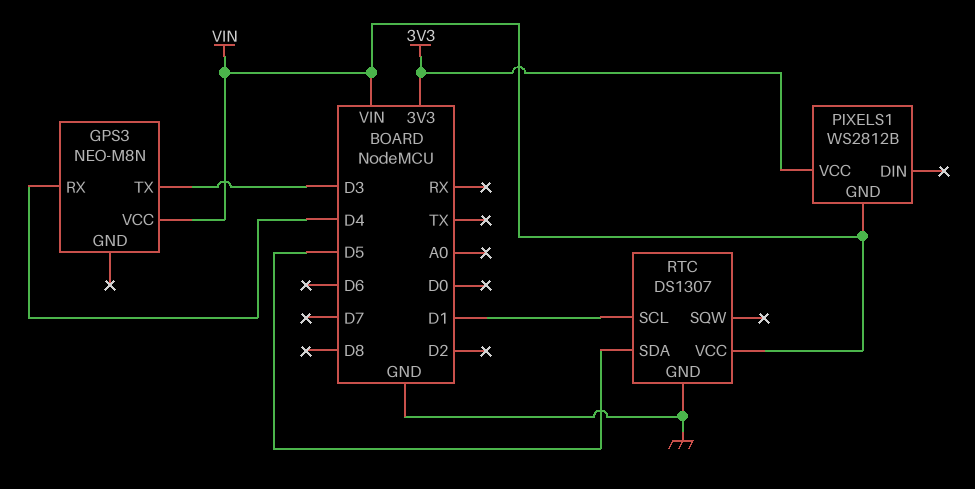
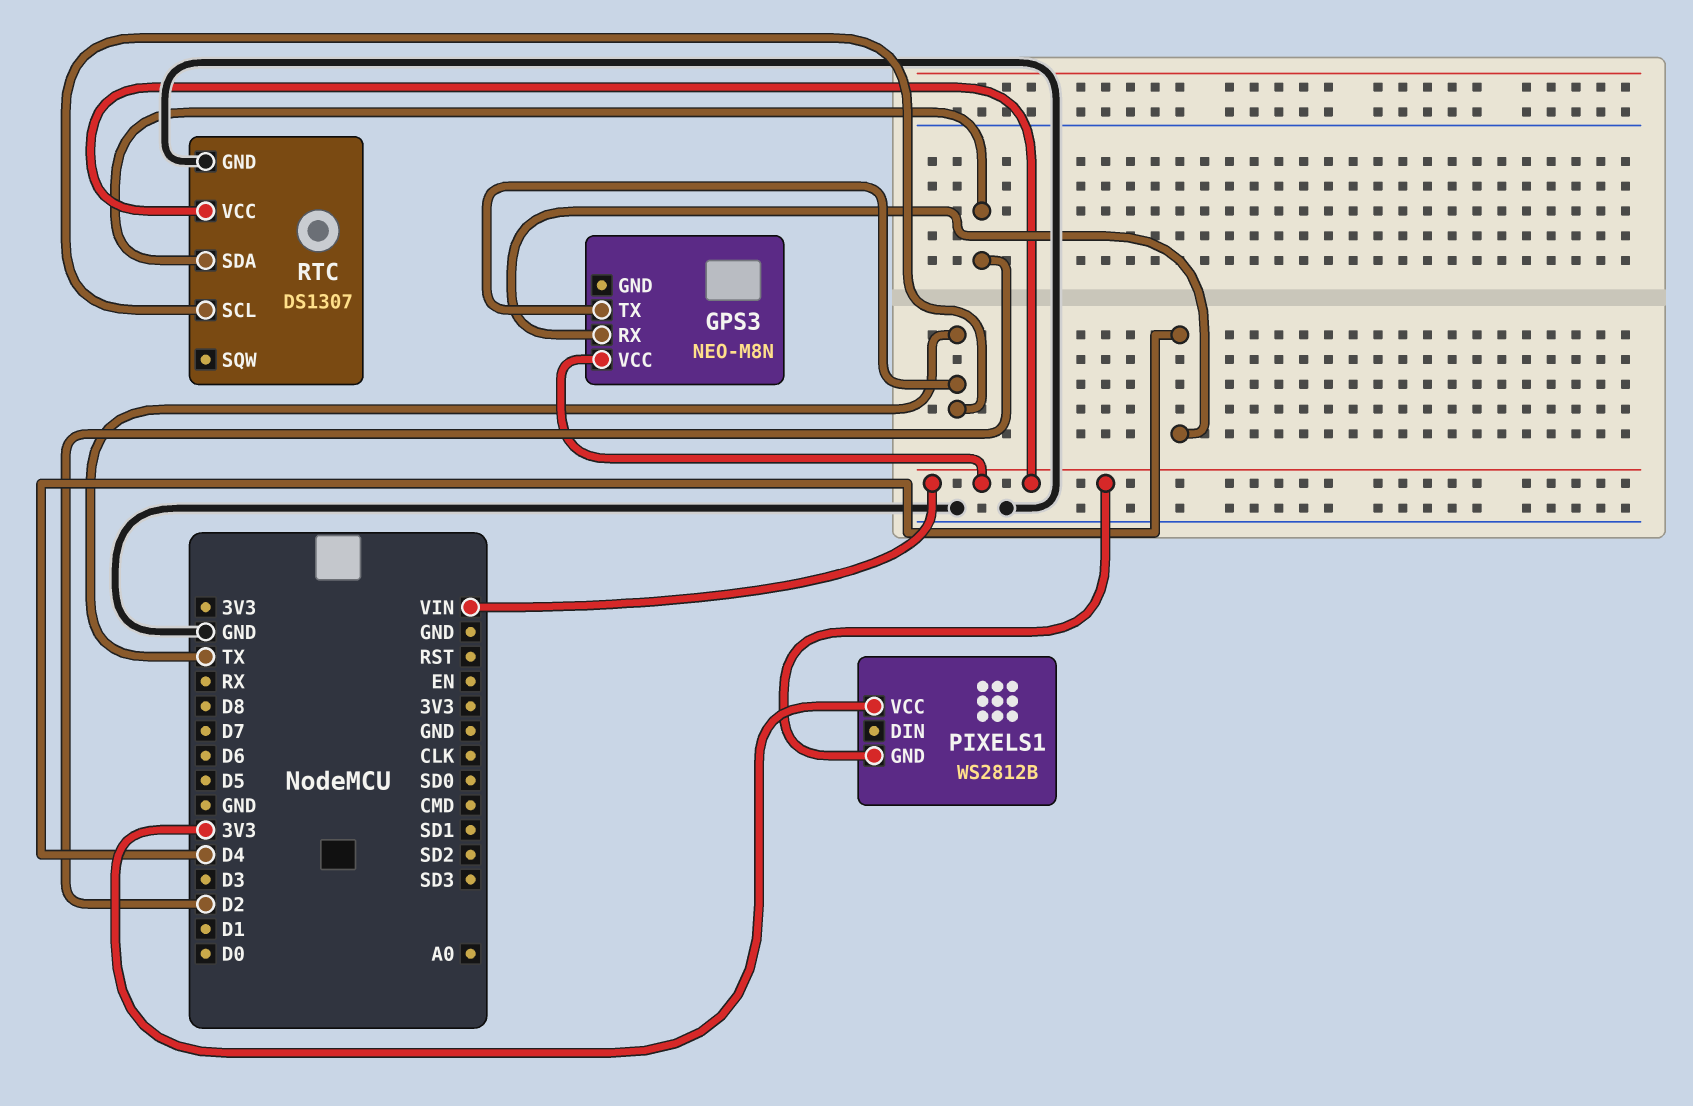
GPS3 pin TX: D3 -> TX
RTC pin SCL: D1 -> TX
RTC pin SDA: D5 -> D2

